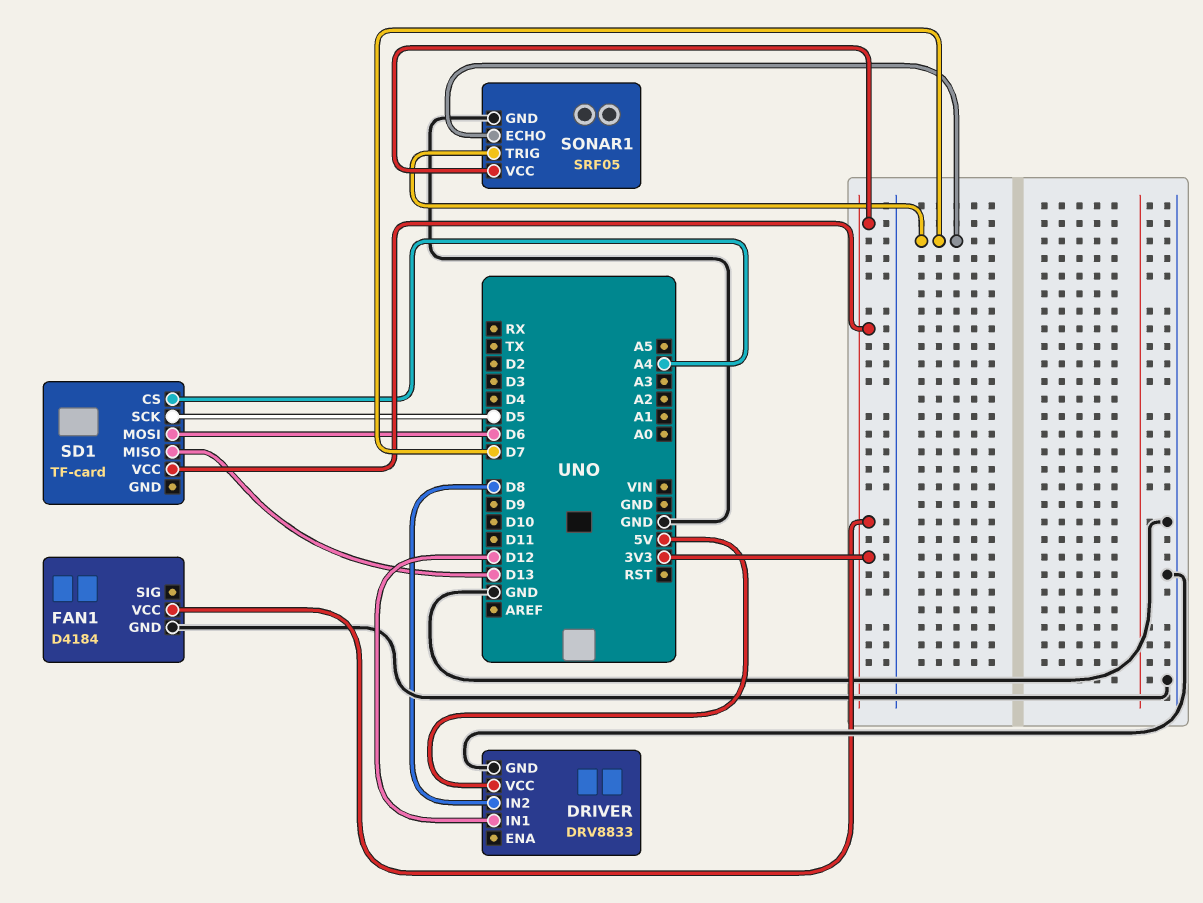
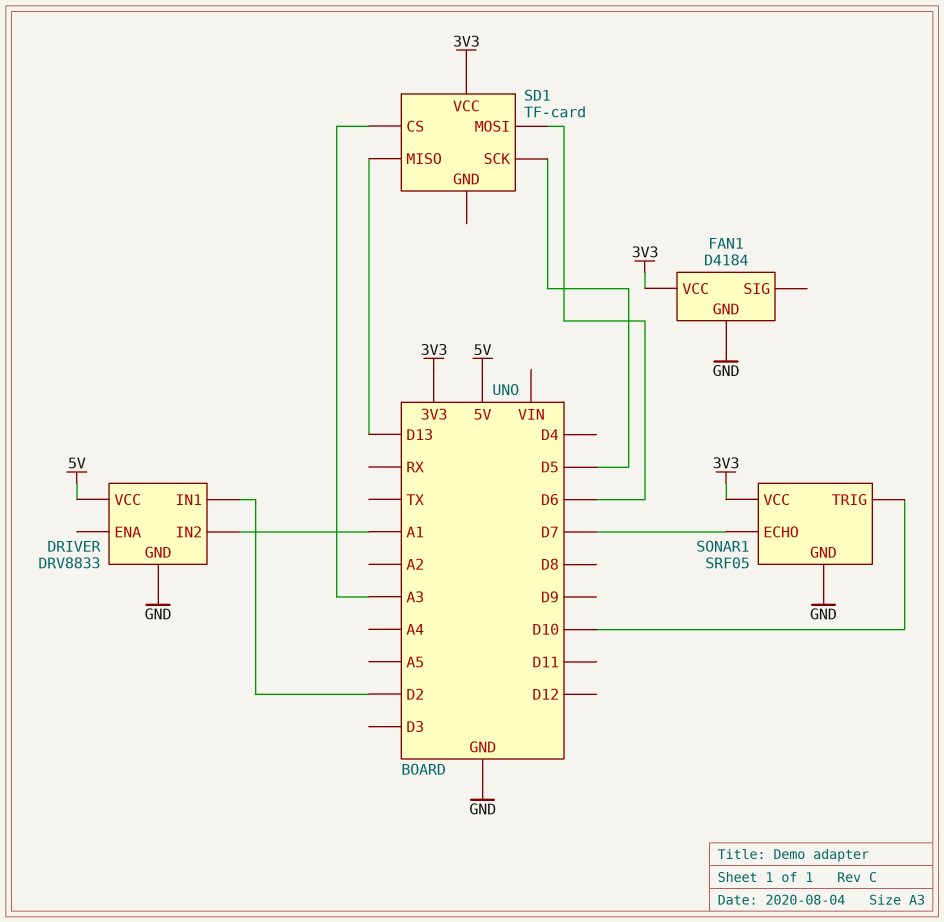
DRIVER pin IN1: D12 -> D2
DRIVER pin IN2: D8 -> A1
SD1 pin CS: A4 -> A3
SONAR1 pin TRIG: D7 -> D10

